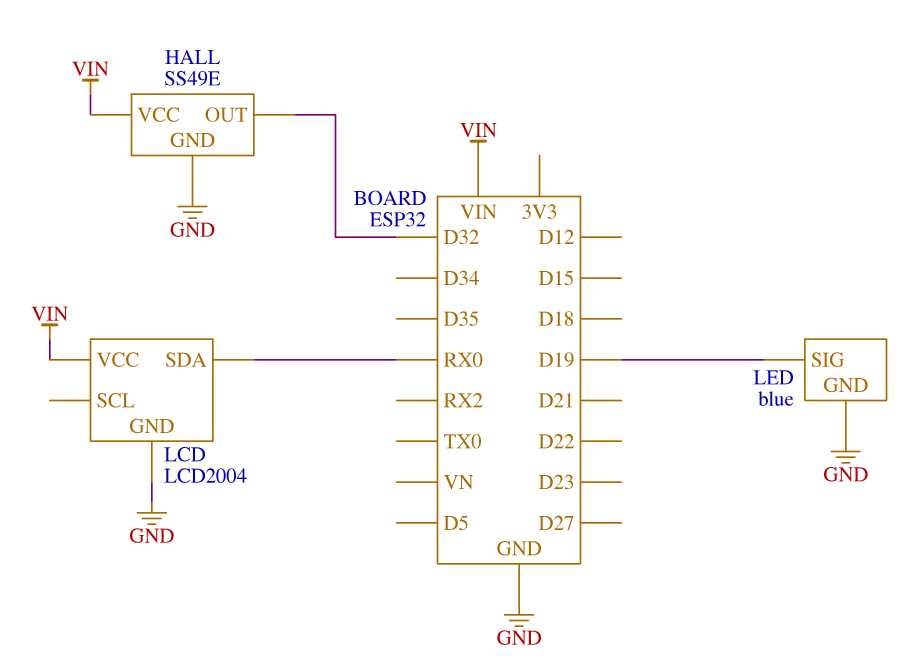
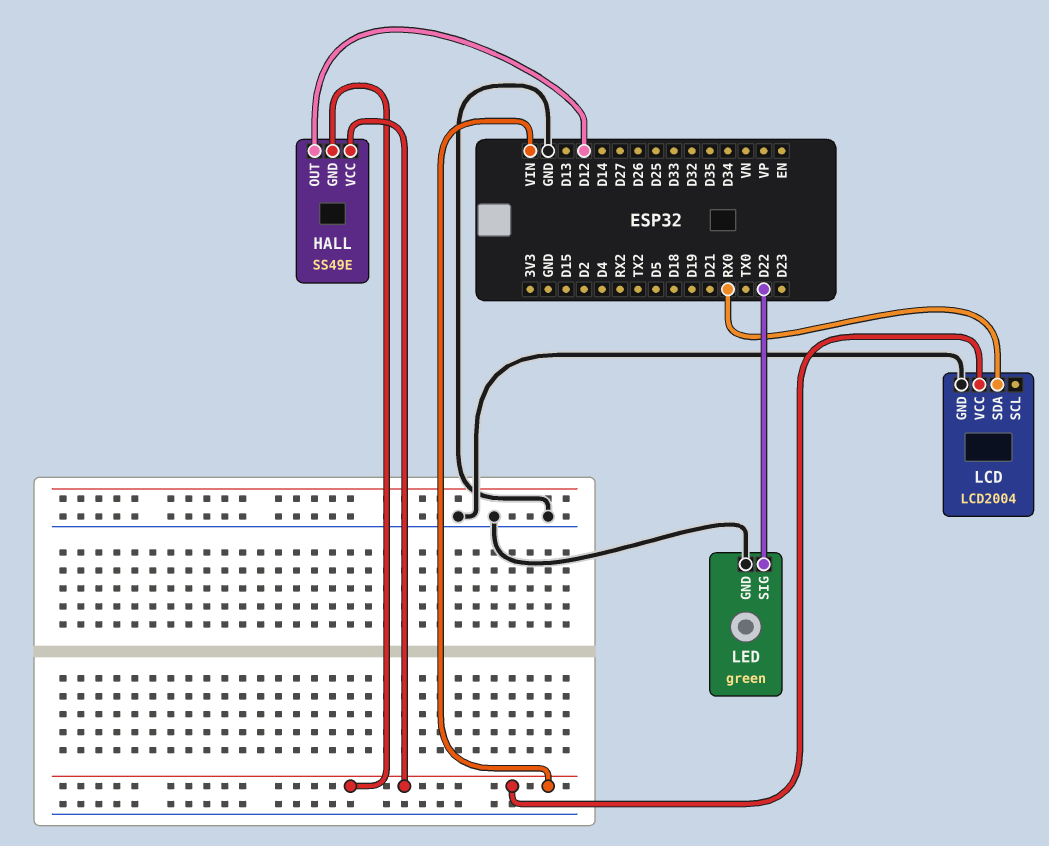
HALL pin GND: GND -> VIN
HALL pin OUT: D32 -> D12
LED: blue -> green
LED pin SIG: D19 -> D22

